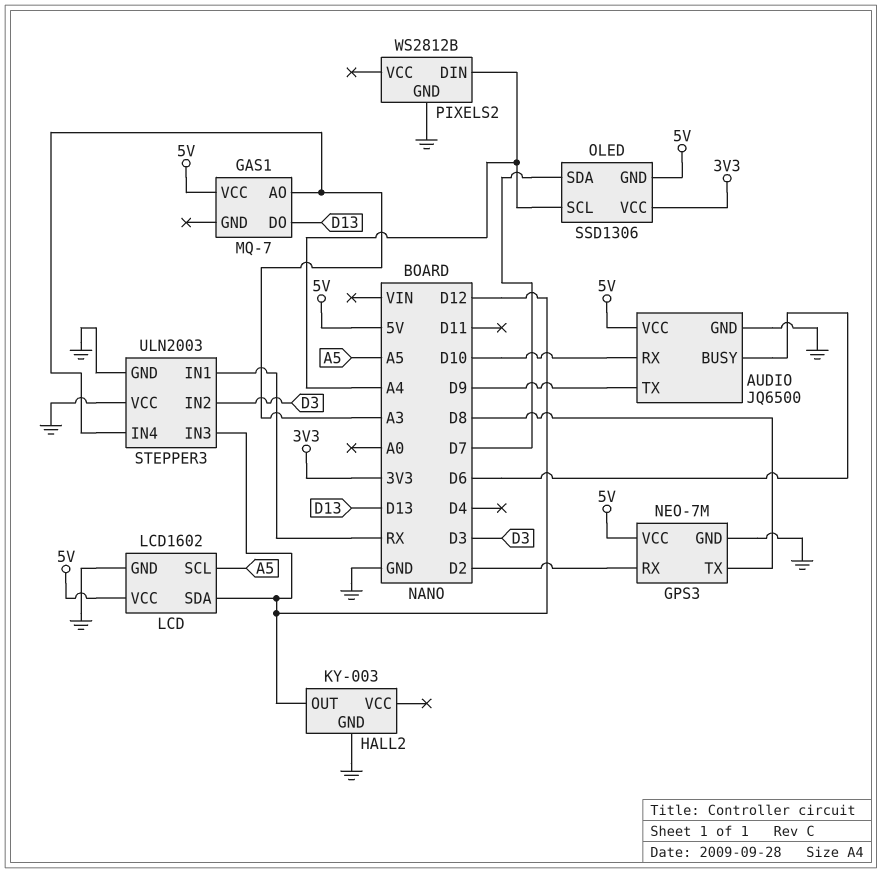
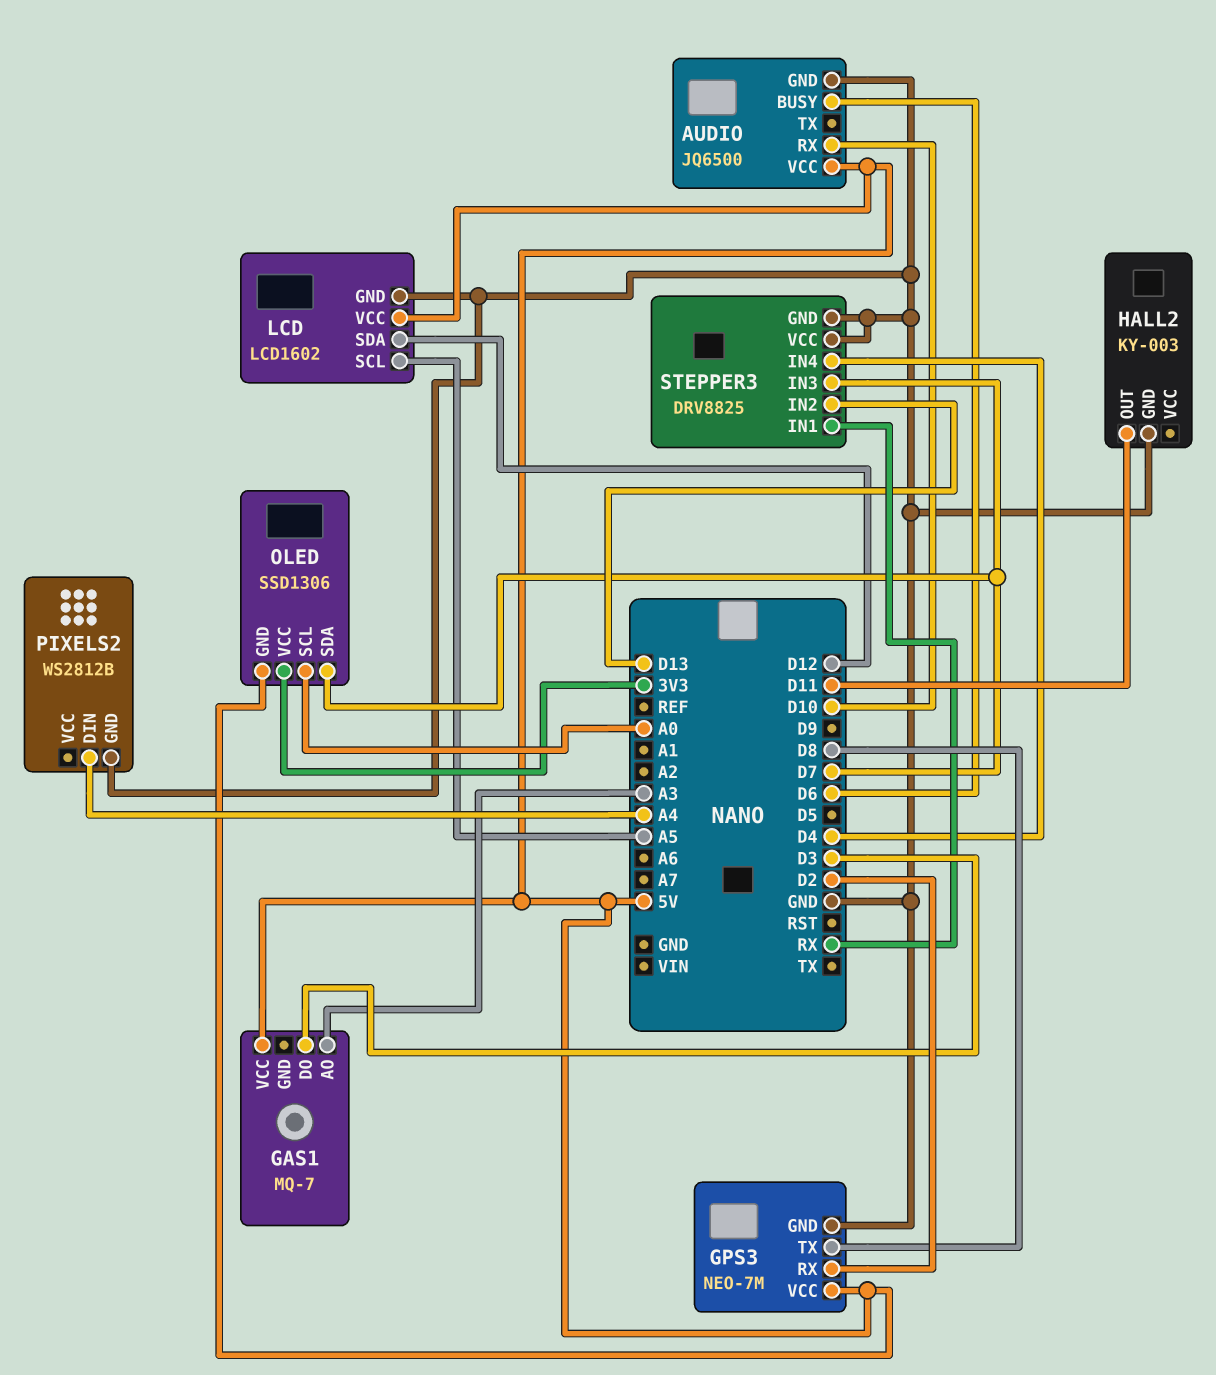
AUDIO pin TX: D9 -> none
GAS1 pin DO: D13 -> D3
HALL2 pin OUT: D12 -> D11
OLED pin SCL: A4 -> A0
STEPPER3: ULN2003 -> DRV8825
STEPPER3 pin IN2: D3 -> D13
STEPPER3 pin IN3: D12 -> D7
STEPPER3 pin IN4: A3 -> D4

